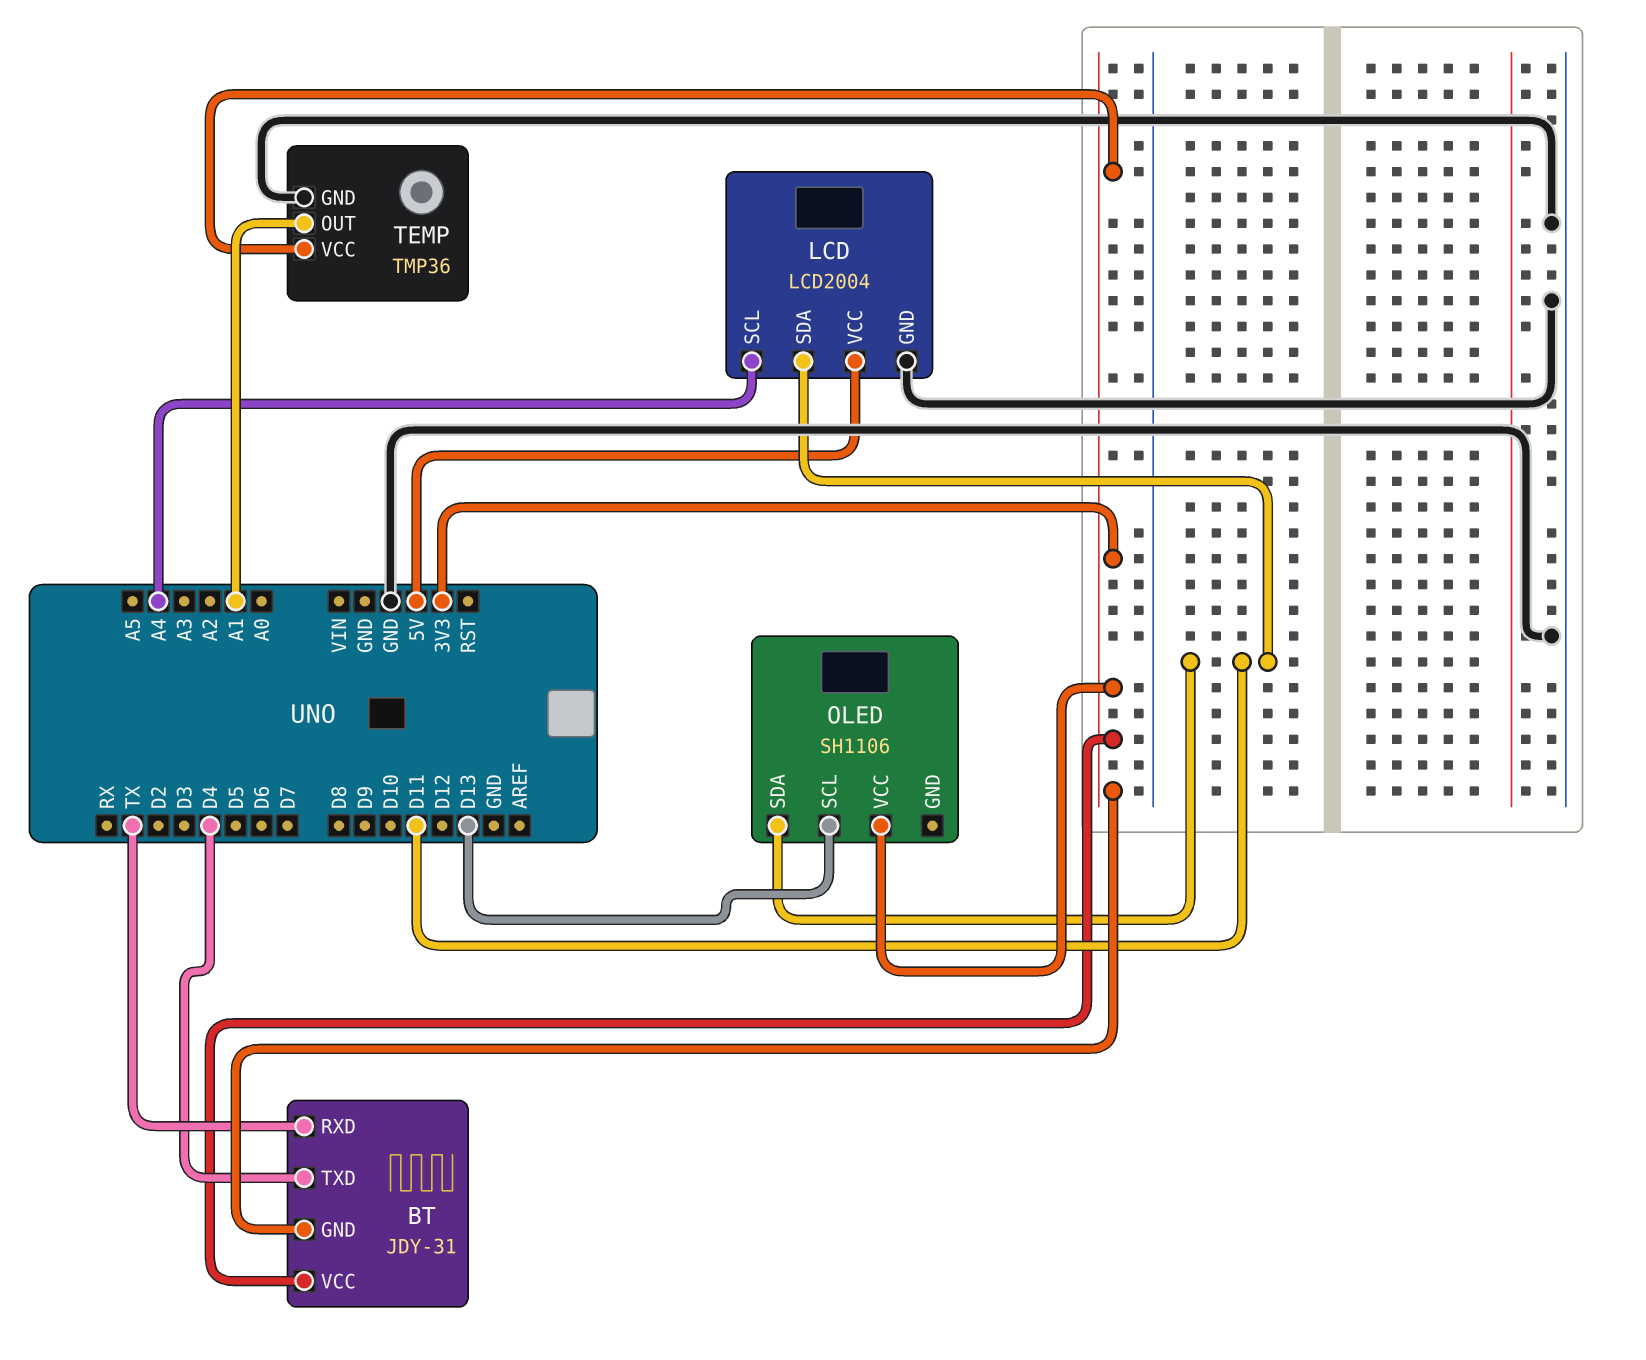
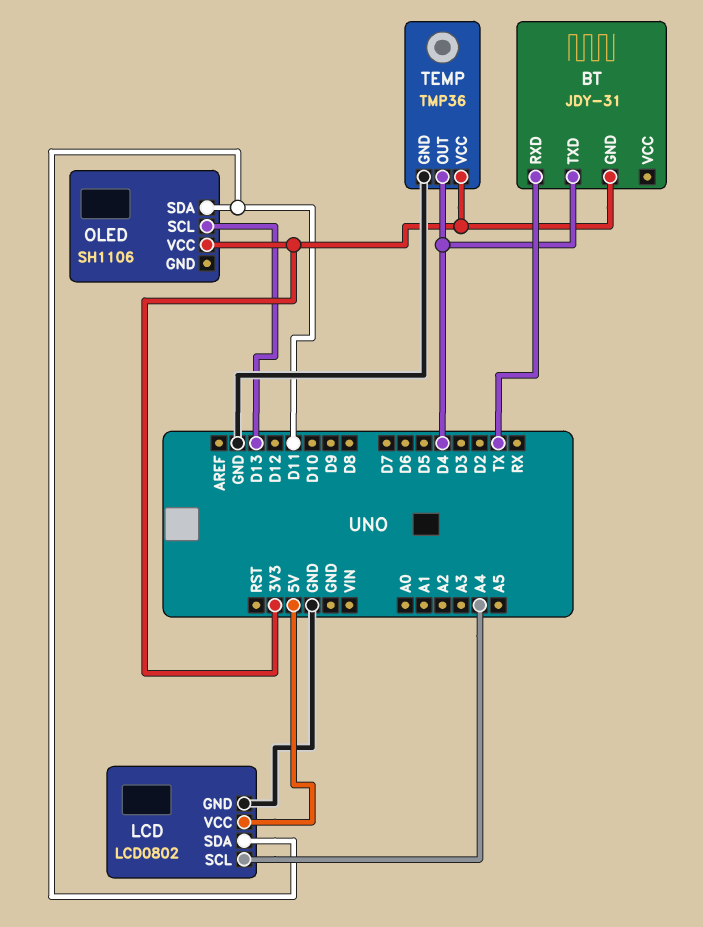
BT pin VCC: 3V3 -> none
LCD: LCD2004 -> LCD0802
TEMP pin OUT: A1 -> D4

